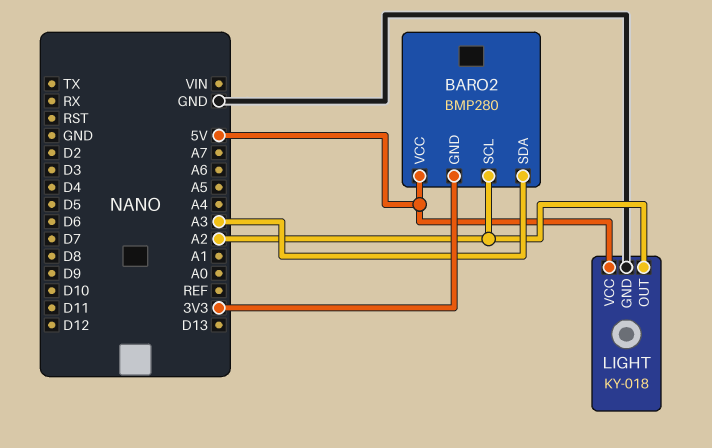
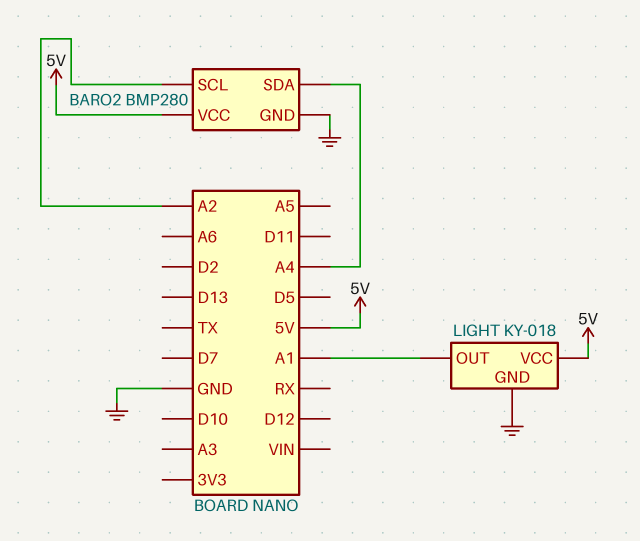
BARO2 pin GND: 3V3 -> GND
BARO2 pin SDA: A3 -> A4
LIGHT pin OUT: A2 -> A1

